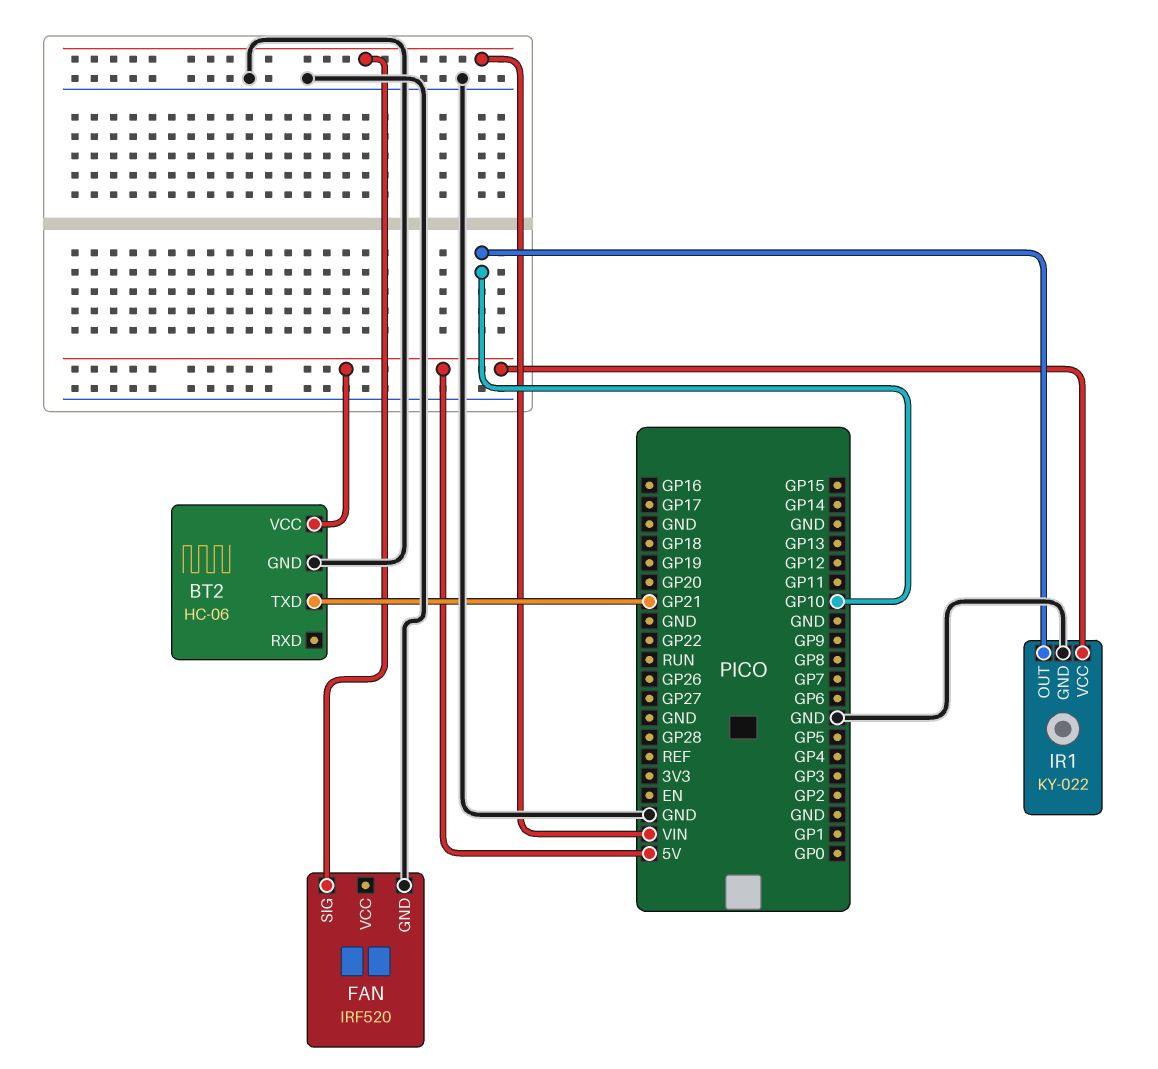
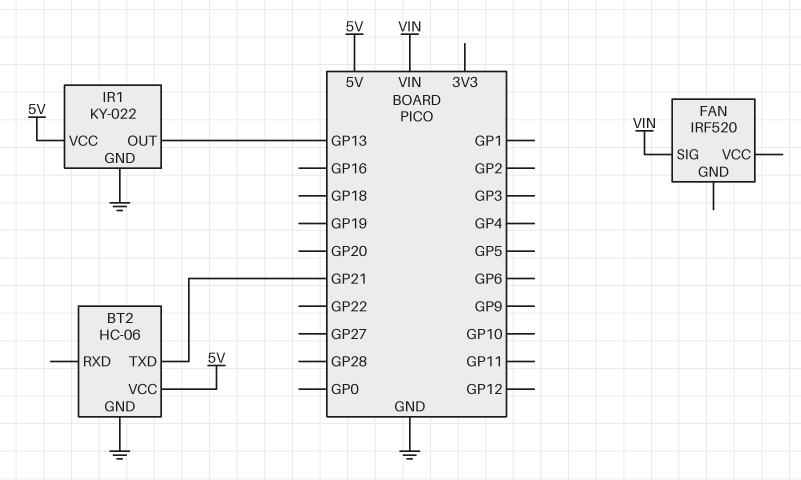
FAN pin GND: GND -> none
IR1 pin OUT: GP10 -> GP13

